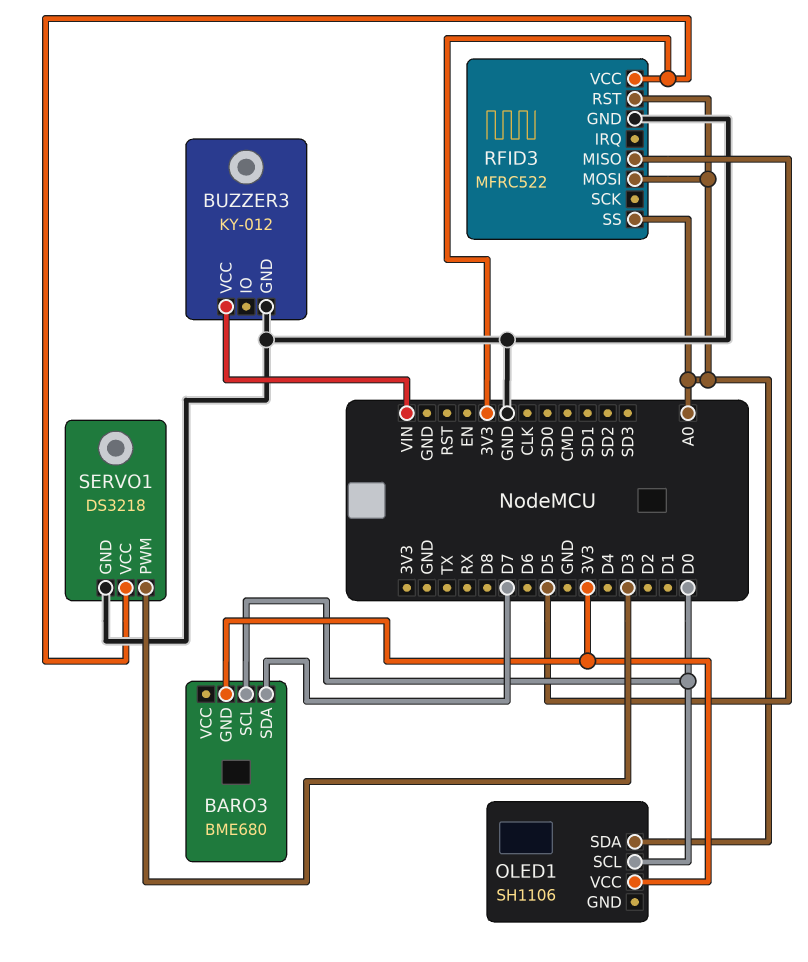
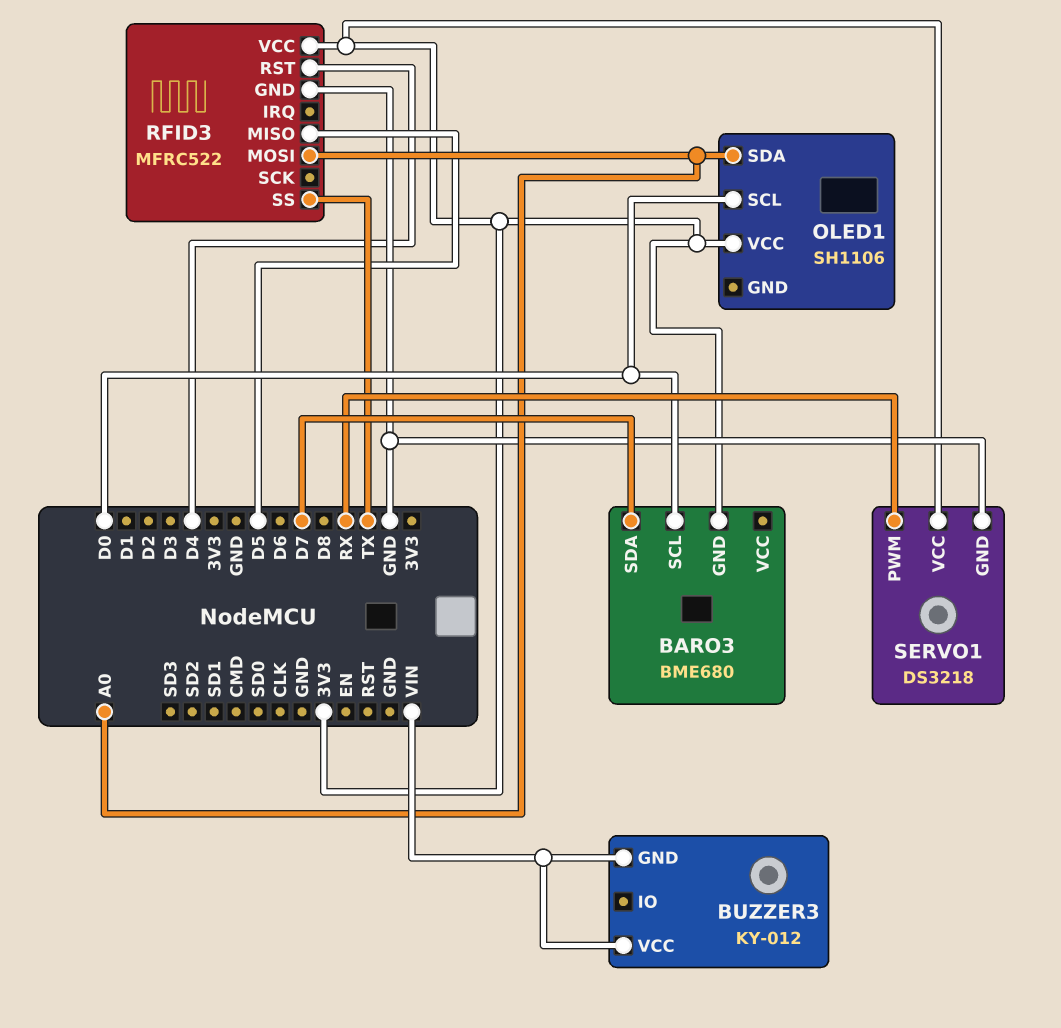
BUZZER3 pin GND: GND -> VIN
RFID3 pin RST: A0 -> D4
RFID3 pin SS: A0 -> TX
SERVO1 pin PWM: D3 -> RX

